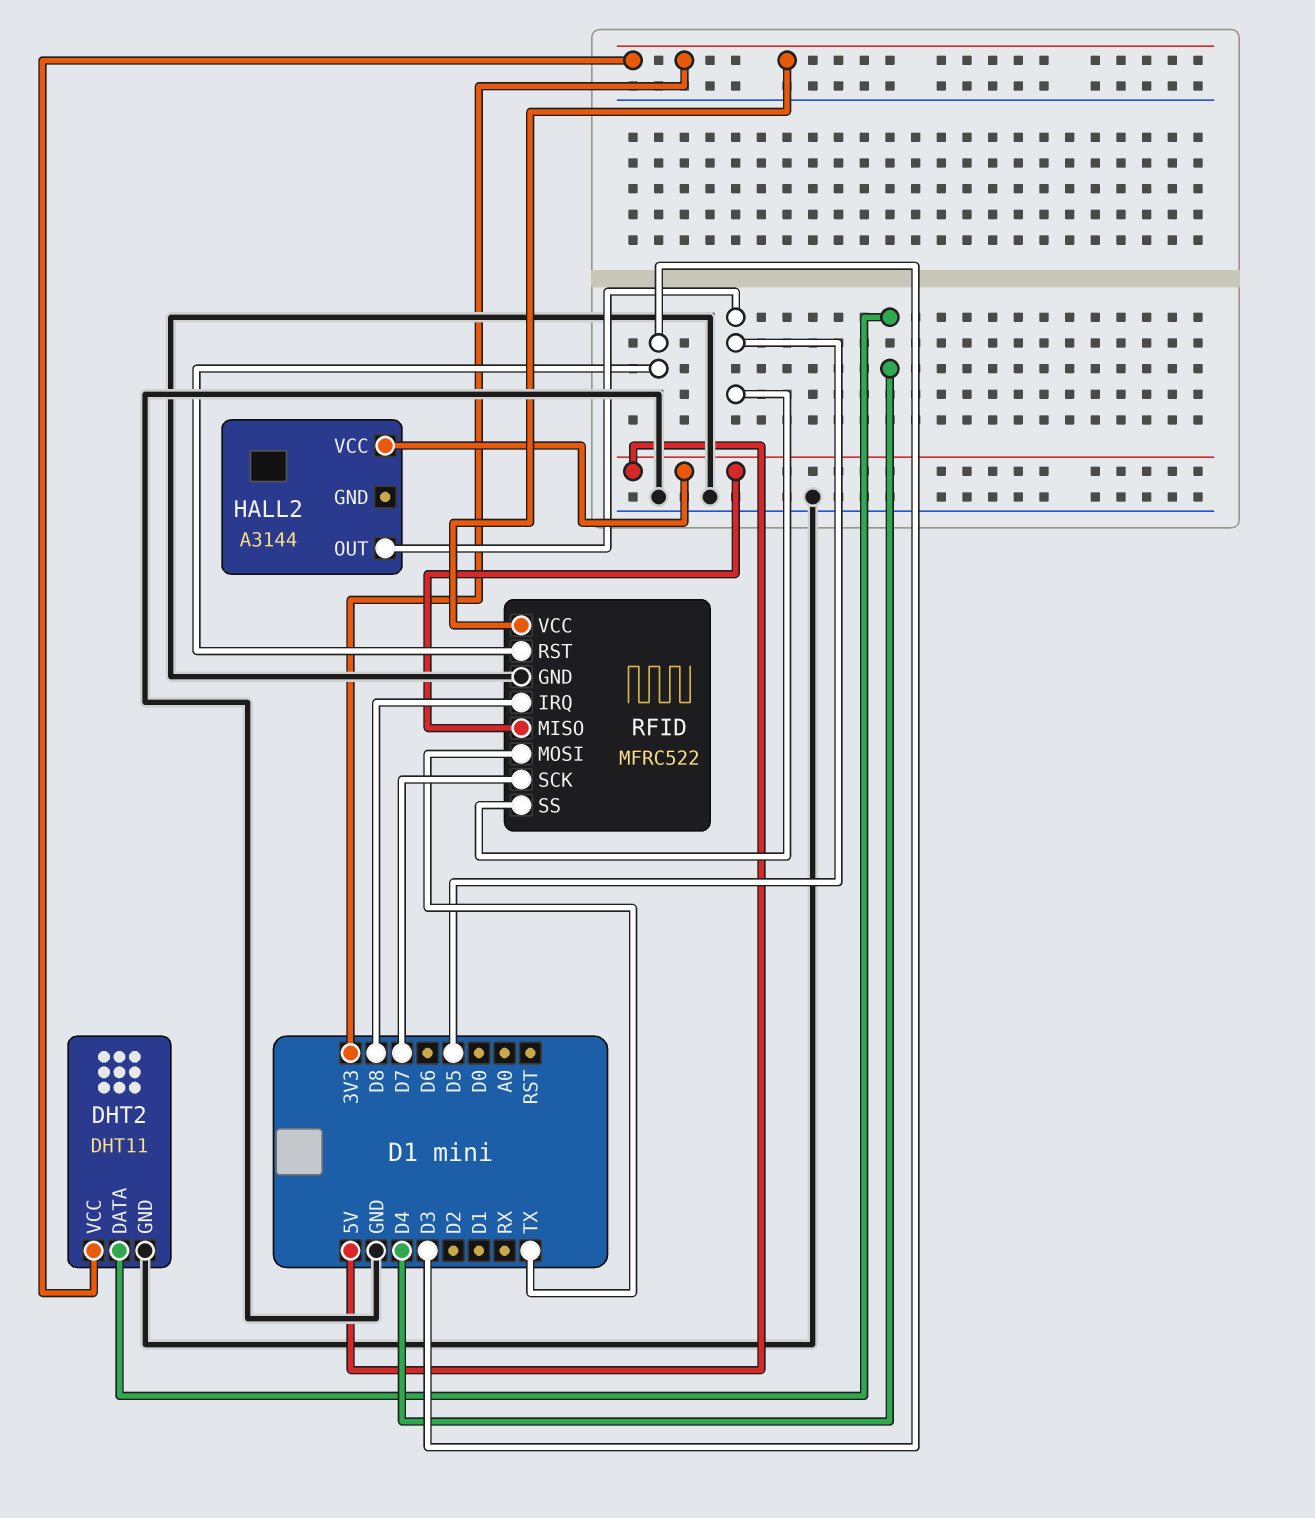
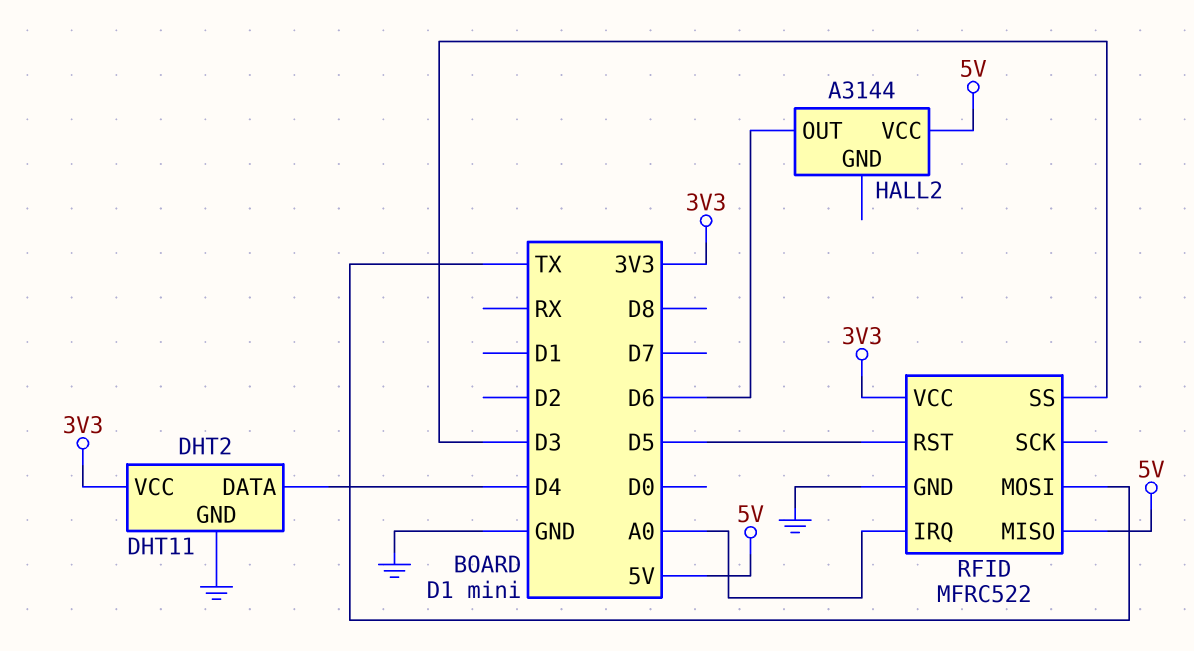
HALL2 pin OUT: D5 -> D6
RFID pin IRQ: D8 -> A0
RFID pin RST: D3 -> D5
RFID pin SCK: D7 -> none
RFID pin SS: D5 -> D3

